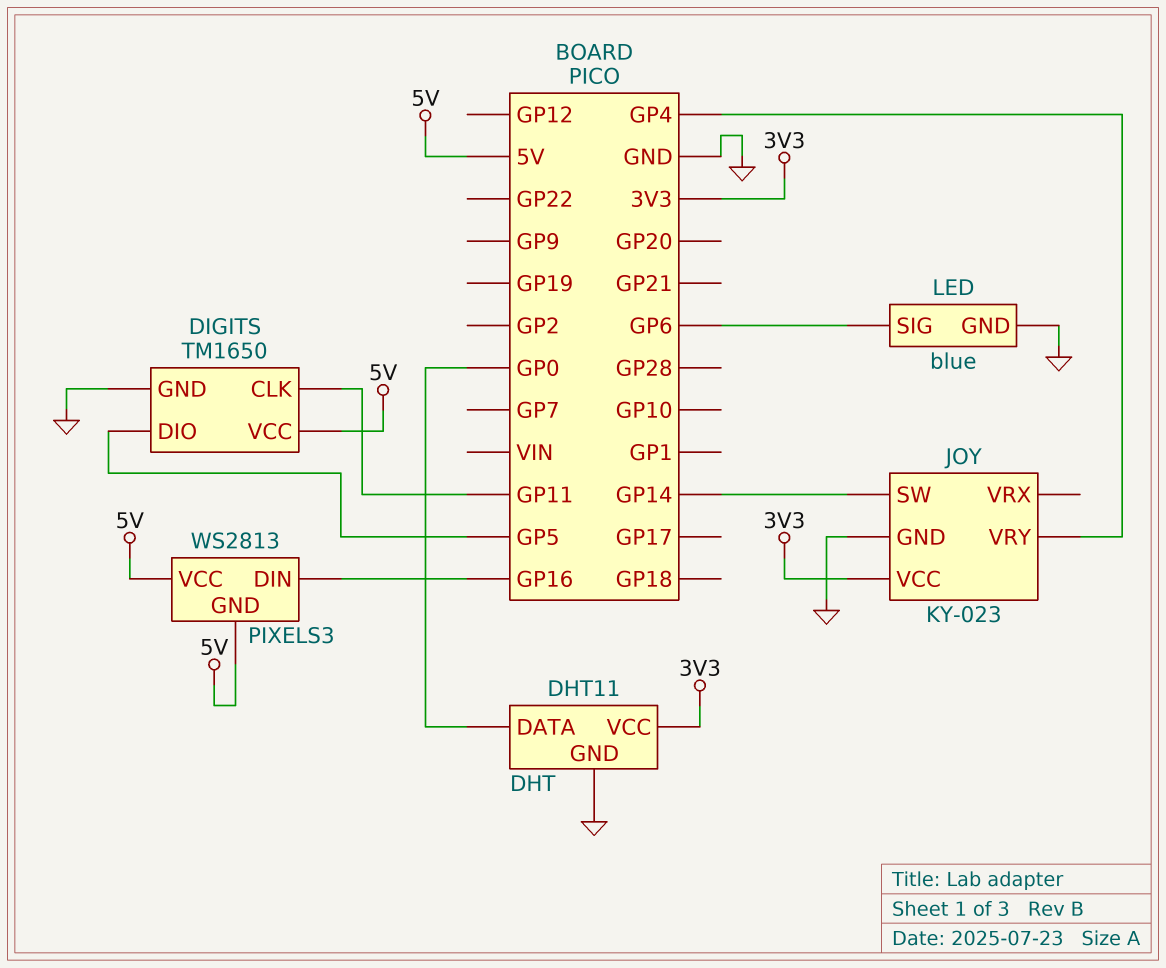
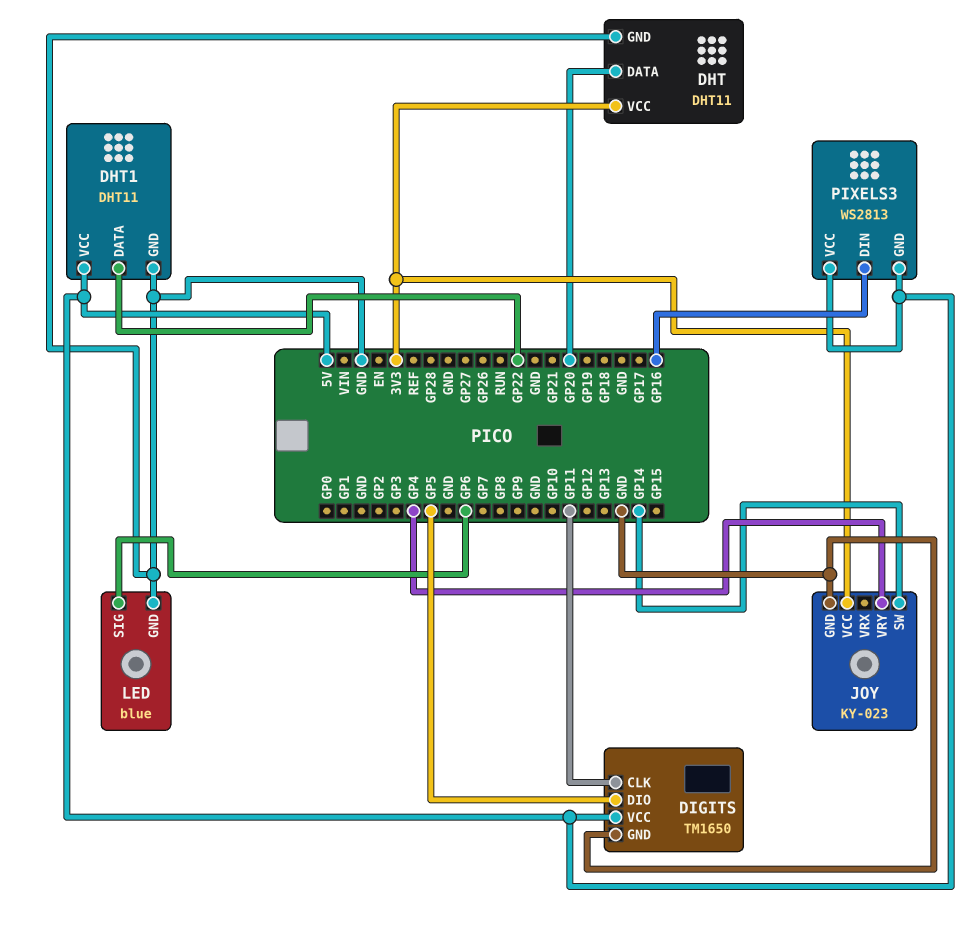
DHT pin DATA: GP0 -> GP20
DHT1: none -> DHT11
DHT1 pin DATA: none -> GP22
DHT1 pin GND: none -> GND
DHT1 pin VCC: none -> 5V

